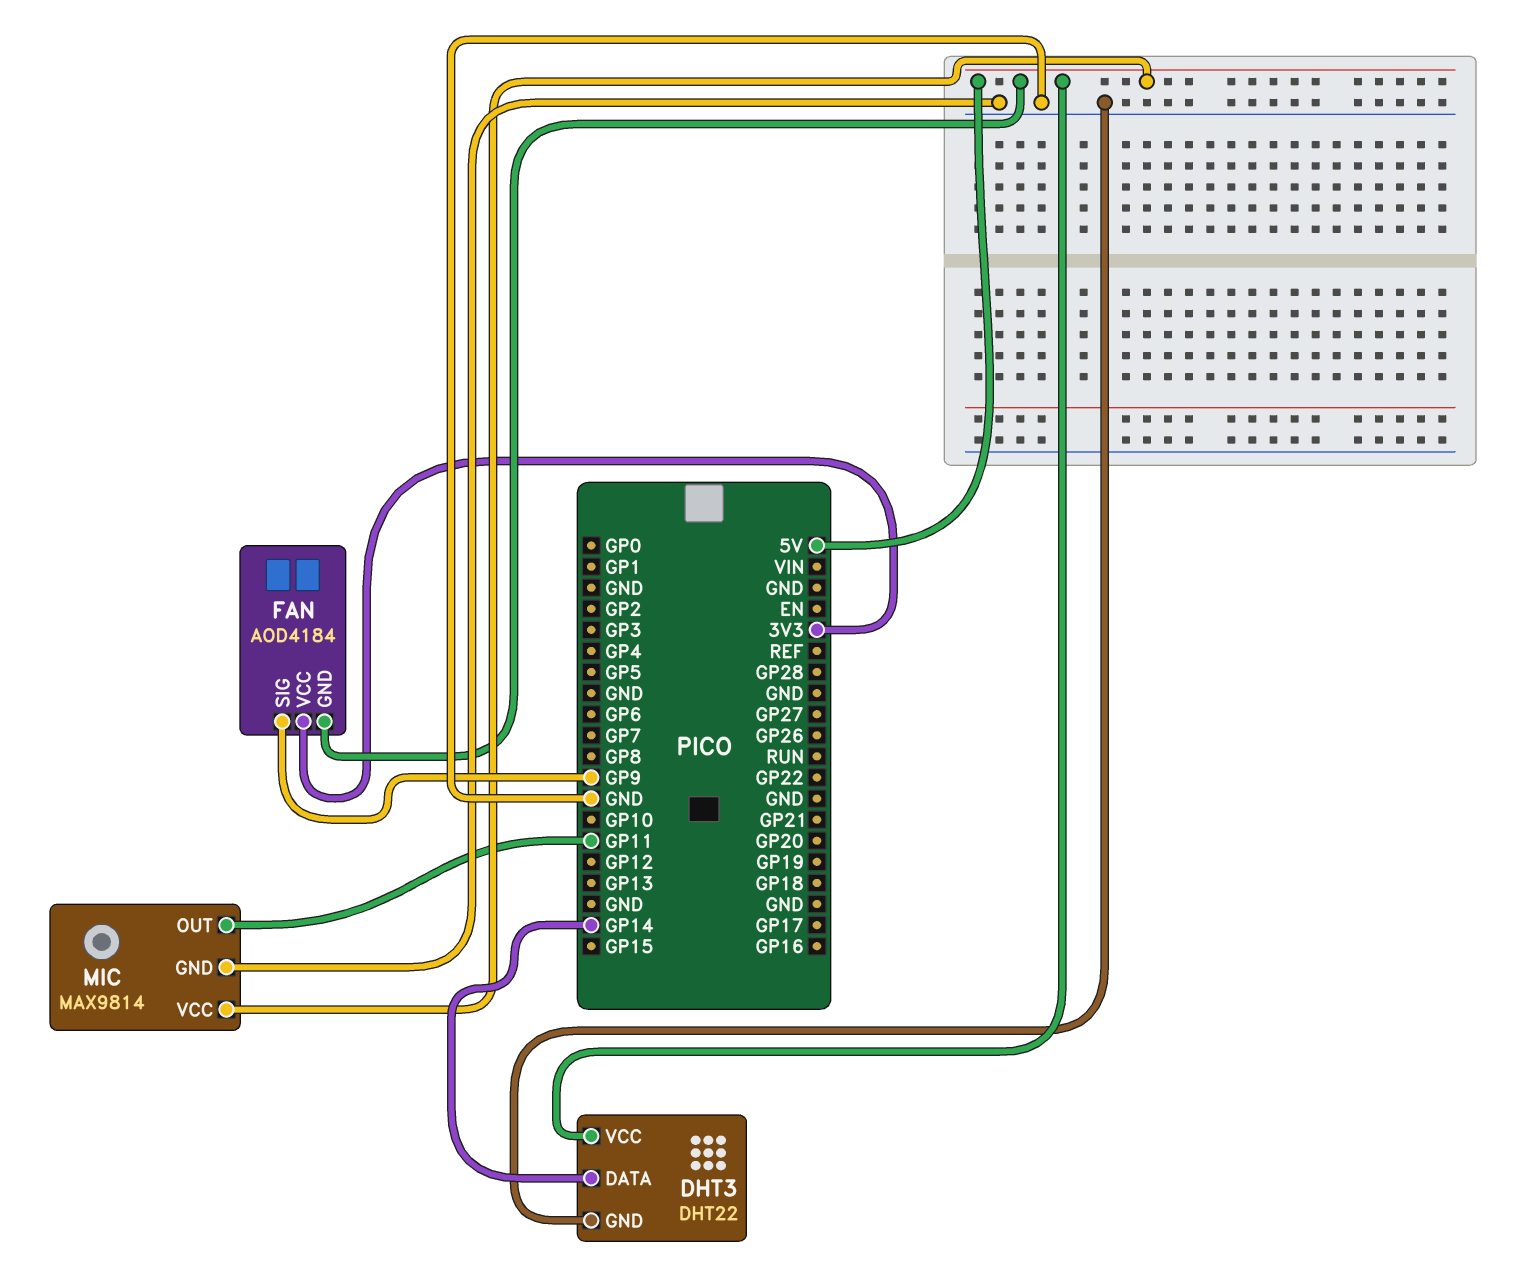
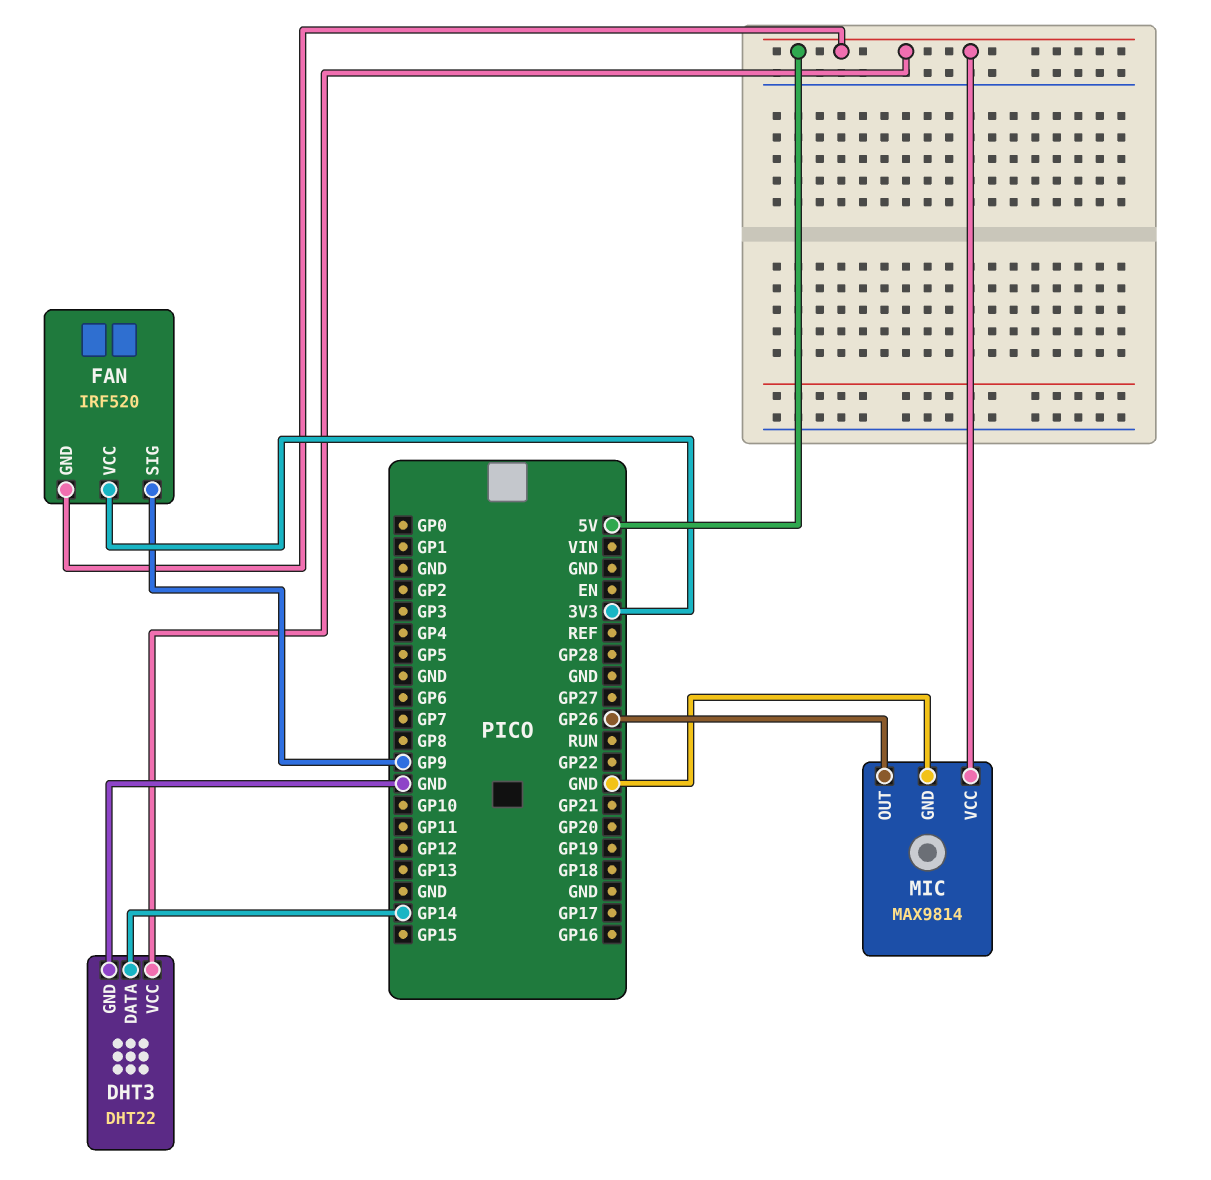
FAN: AOD4184 -> IRF520
MIC pin OUT: GP11 -> GP26

